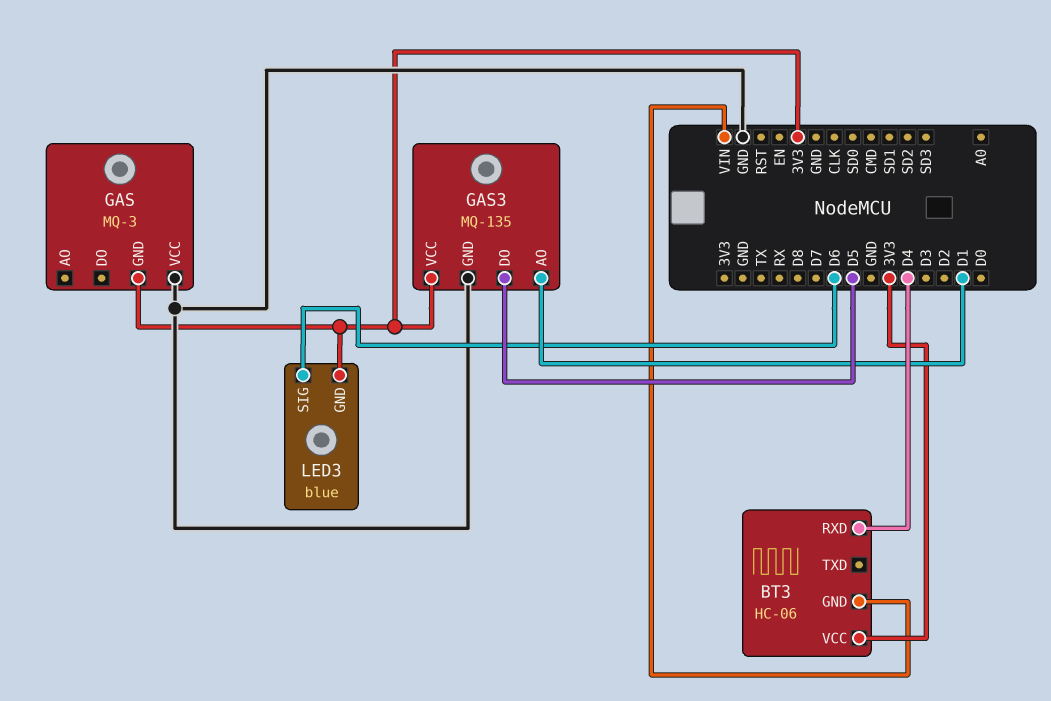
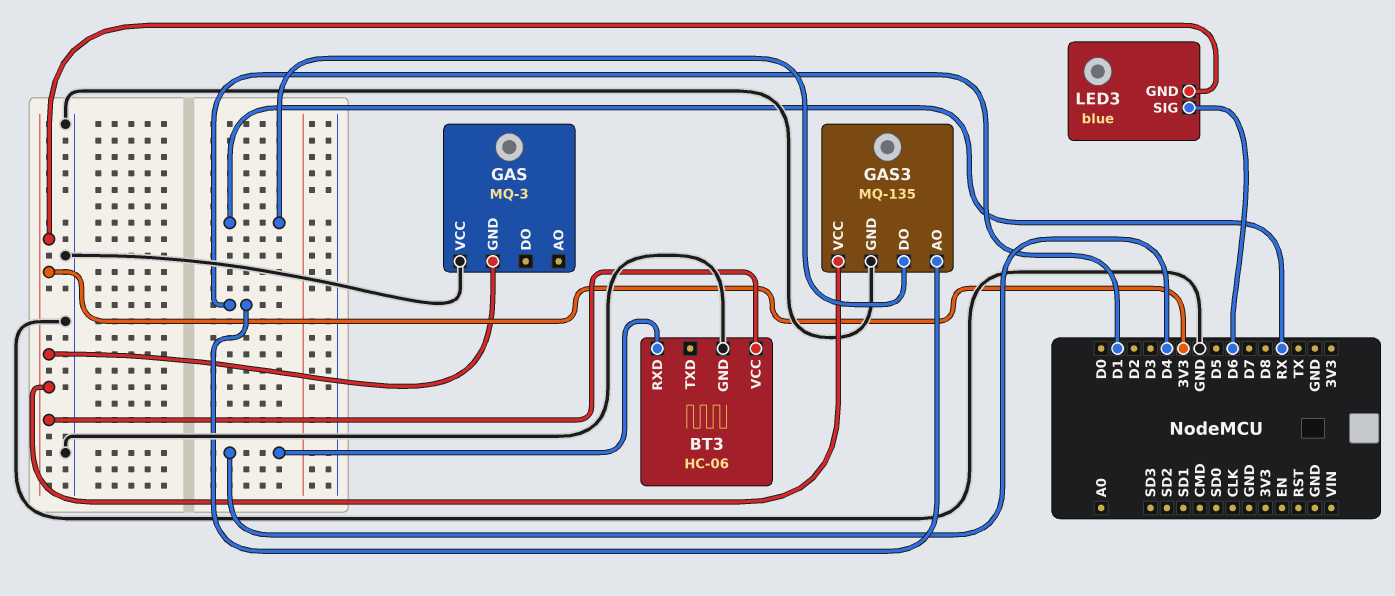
BT3 pin GND: VIN -> GND
GAS3 pin DO: D5 -> RX

